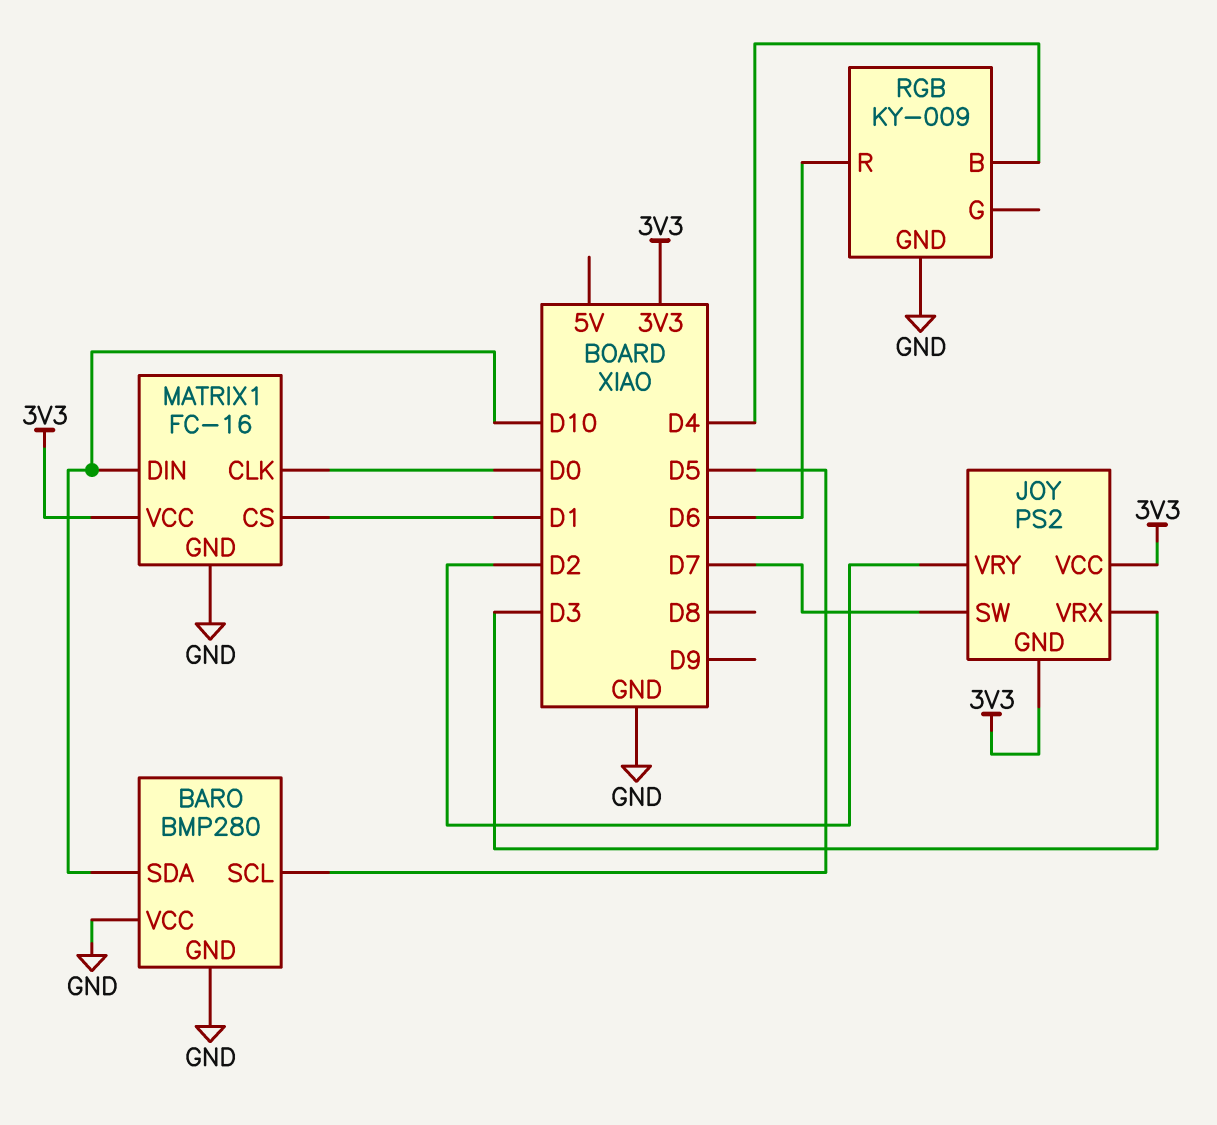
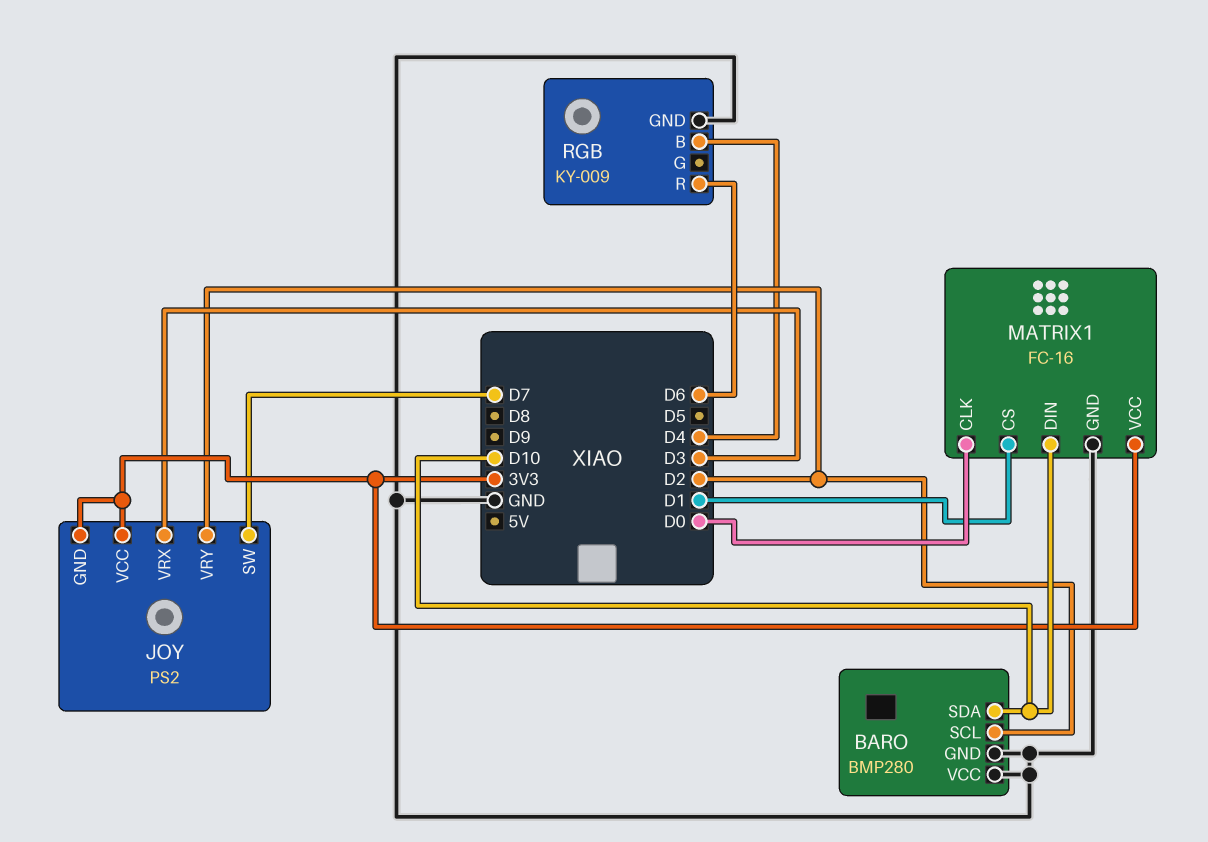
BARO pin SCL: D5 -> D2

